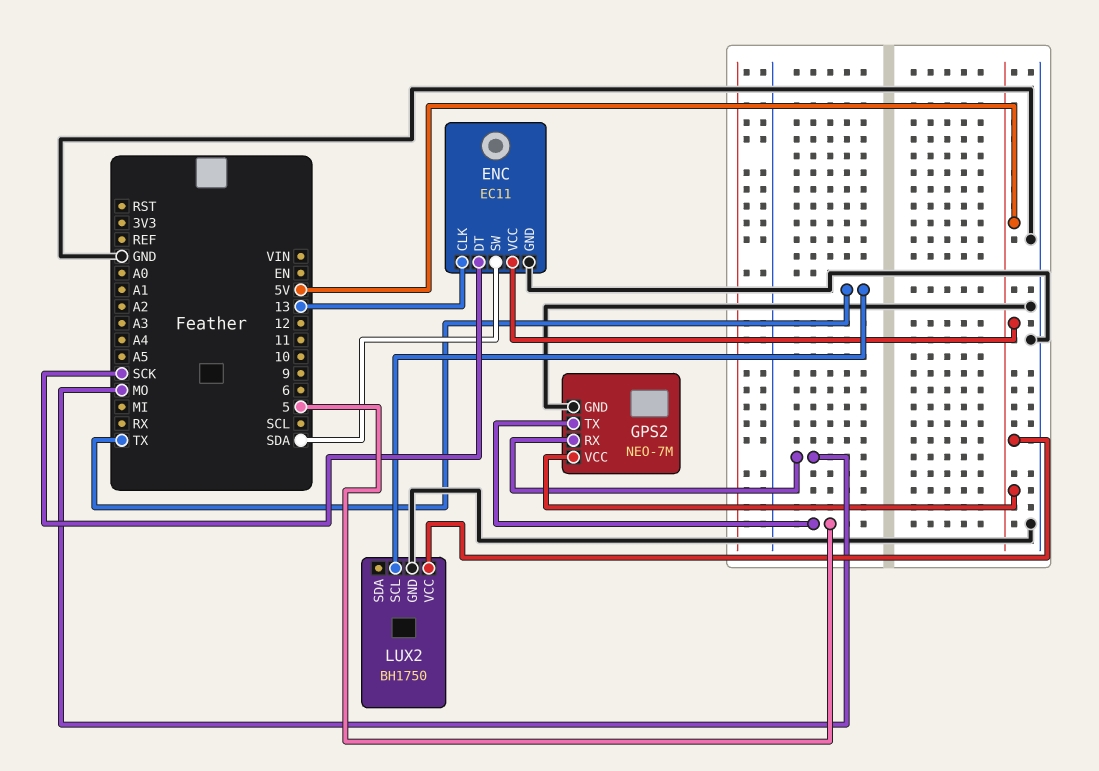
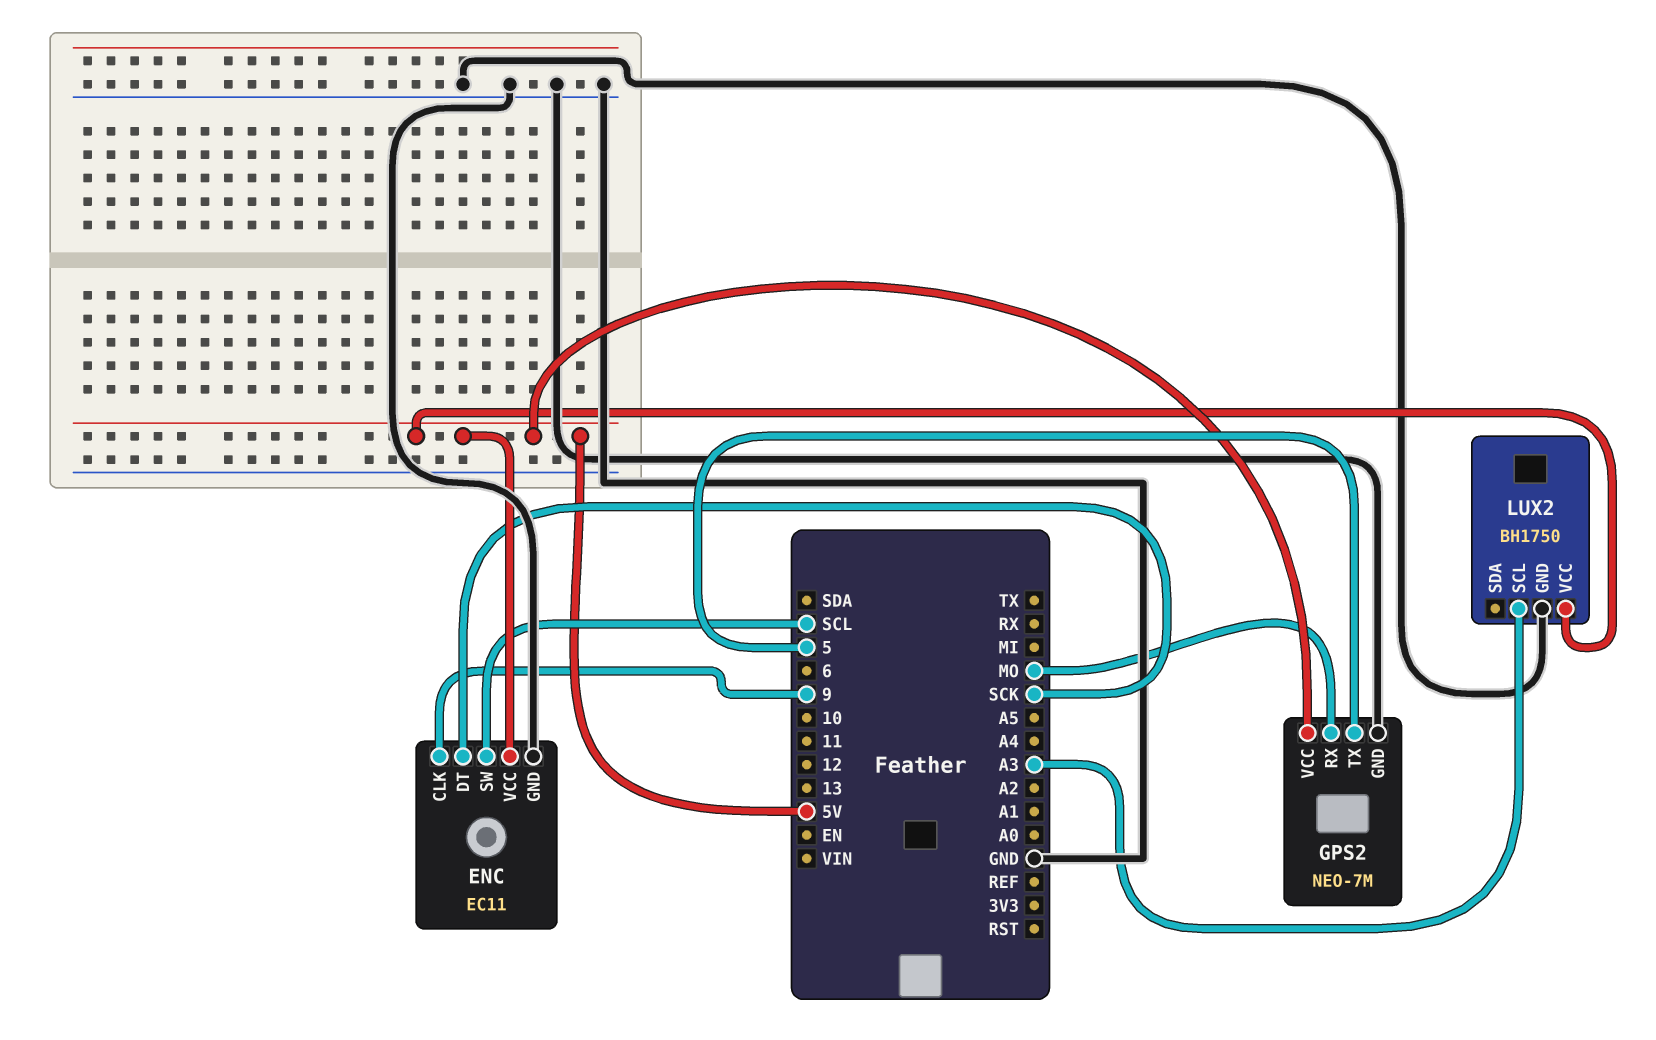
ENC pin CLK: 13 -> 9
ENC pin SW: SDA -> SCL
LUX2 pin SCL: TX -> A3

